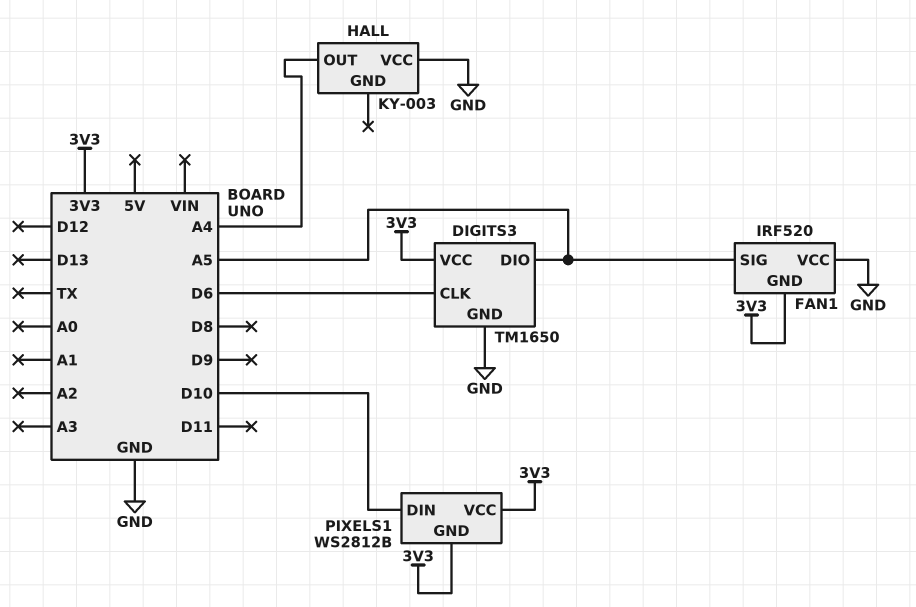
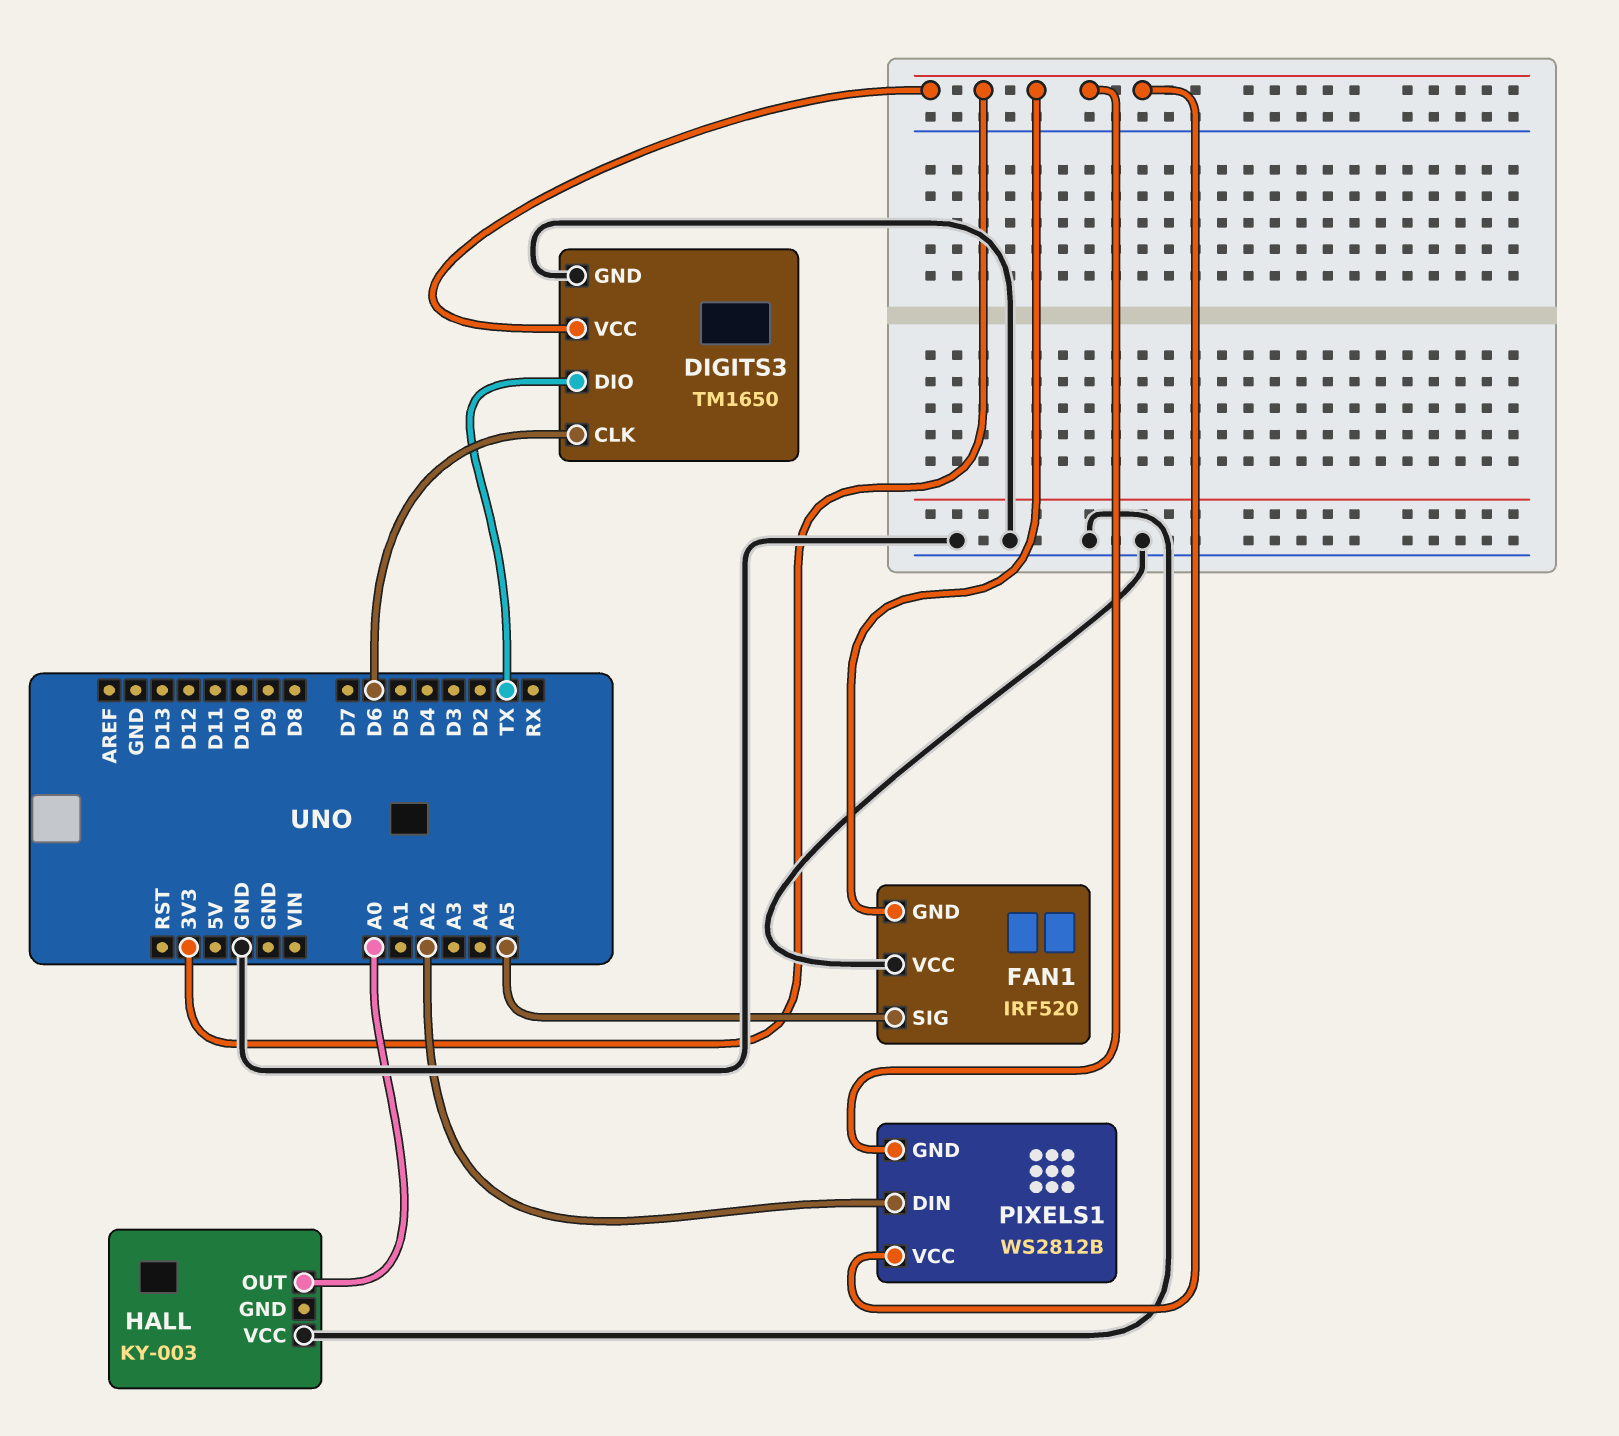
DIGITS3 pin DIO: A5 -> TX
HALL pin OUT: A4 -> A0
PIXELS1 pin DIN: D10 -> A2

